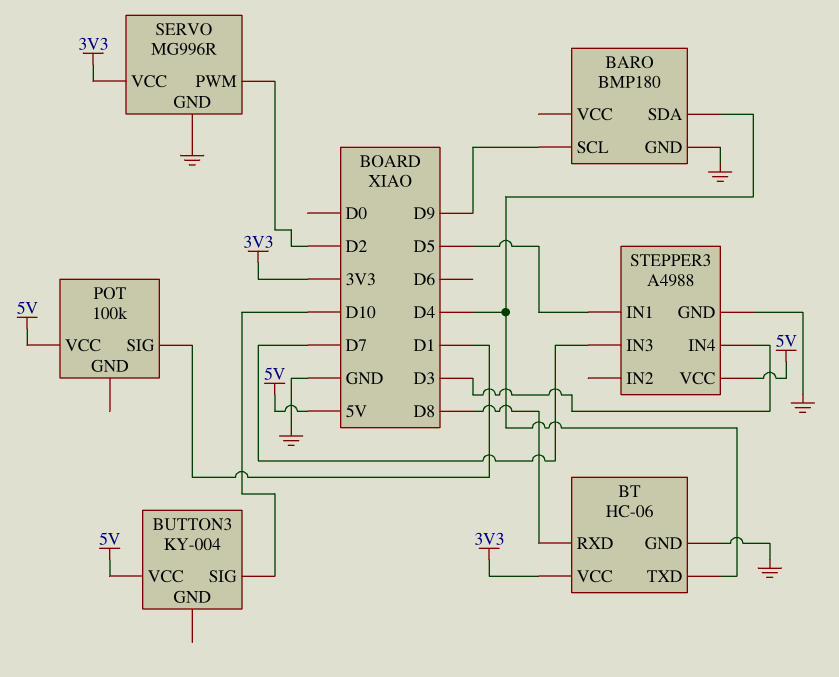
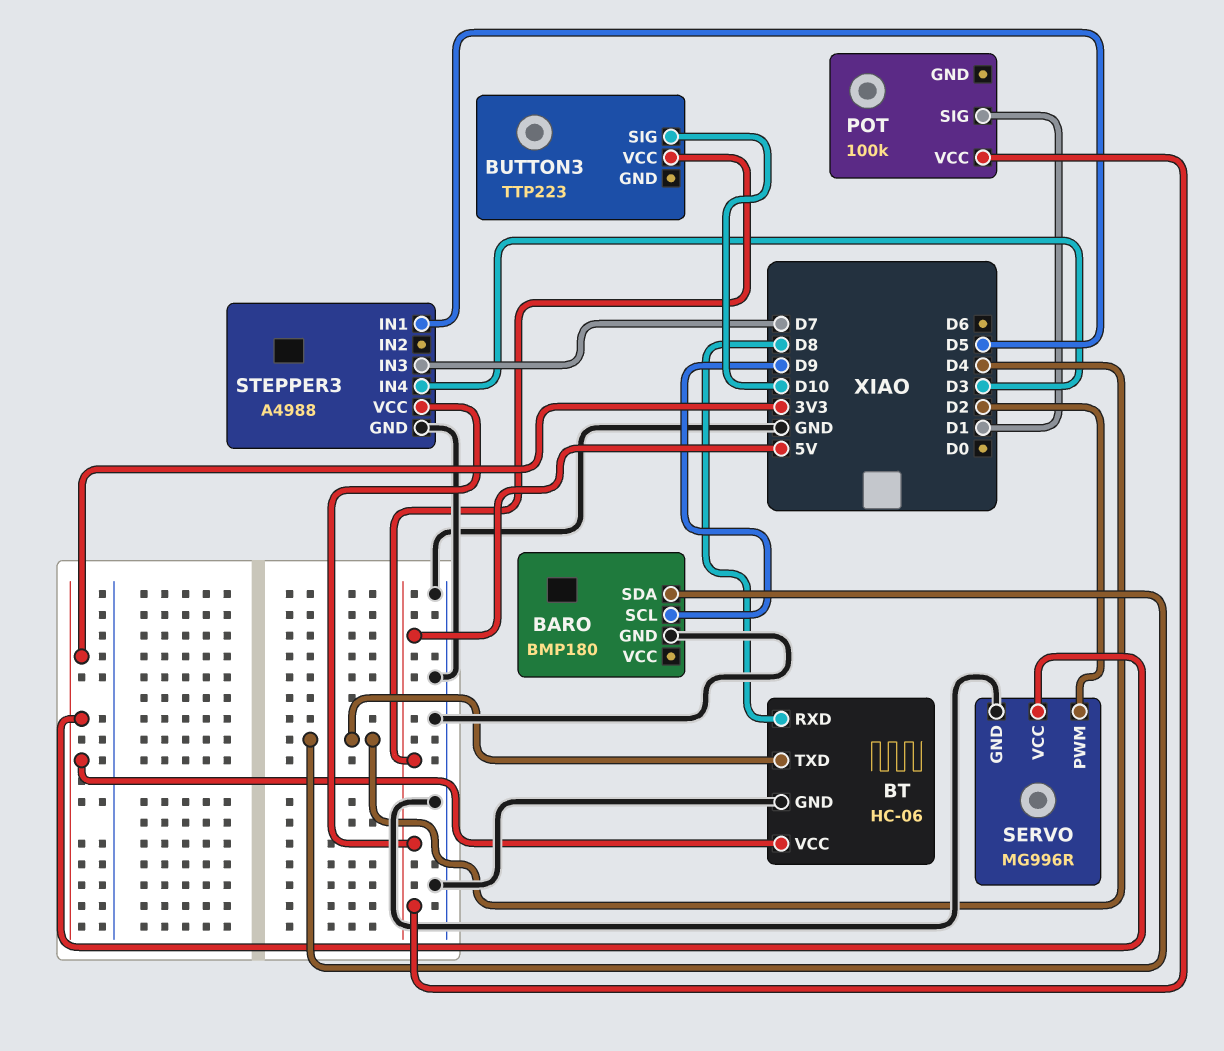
BUTTON3: KY-004 -> TTP223

